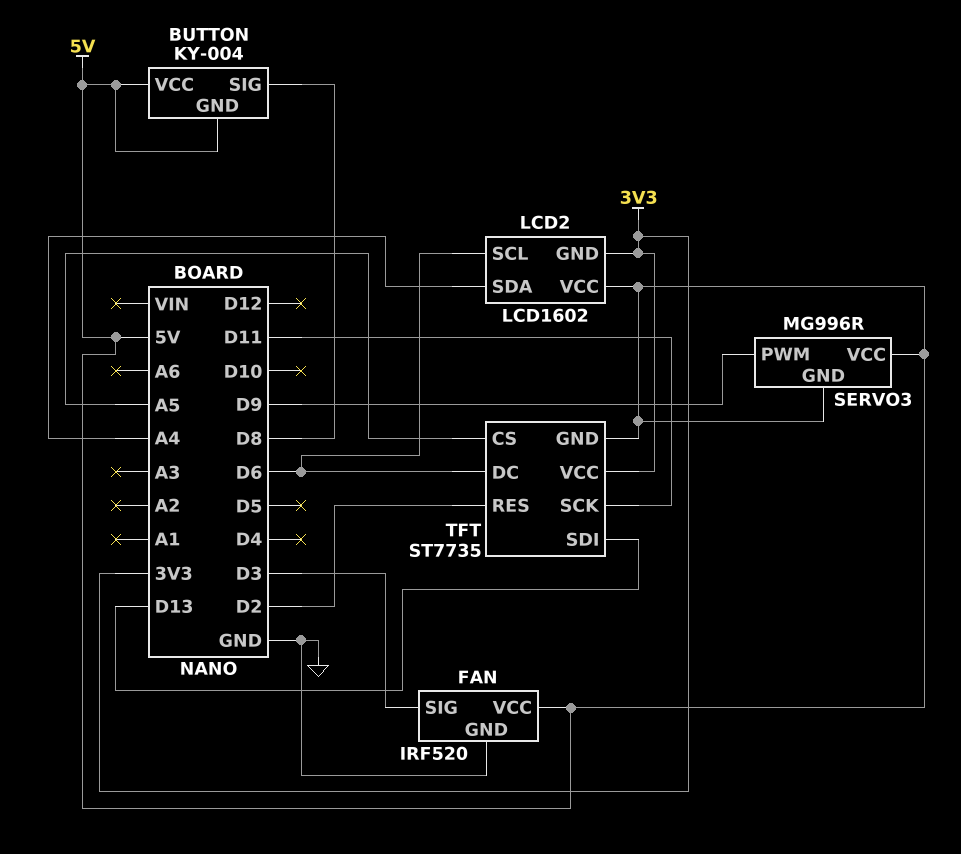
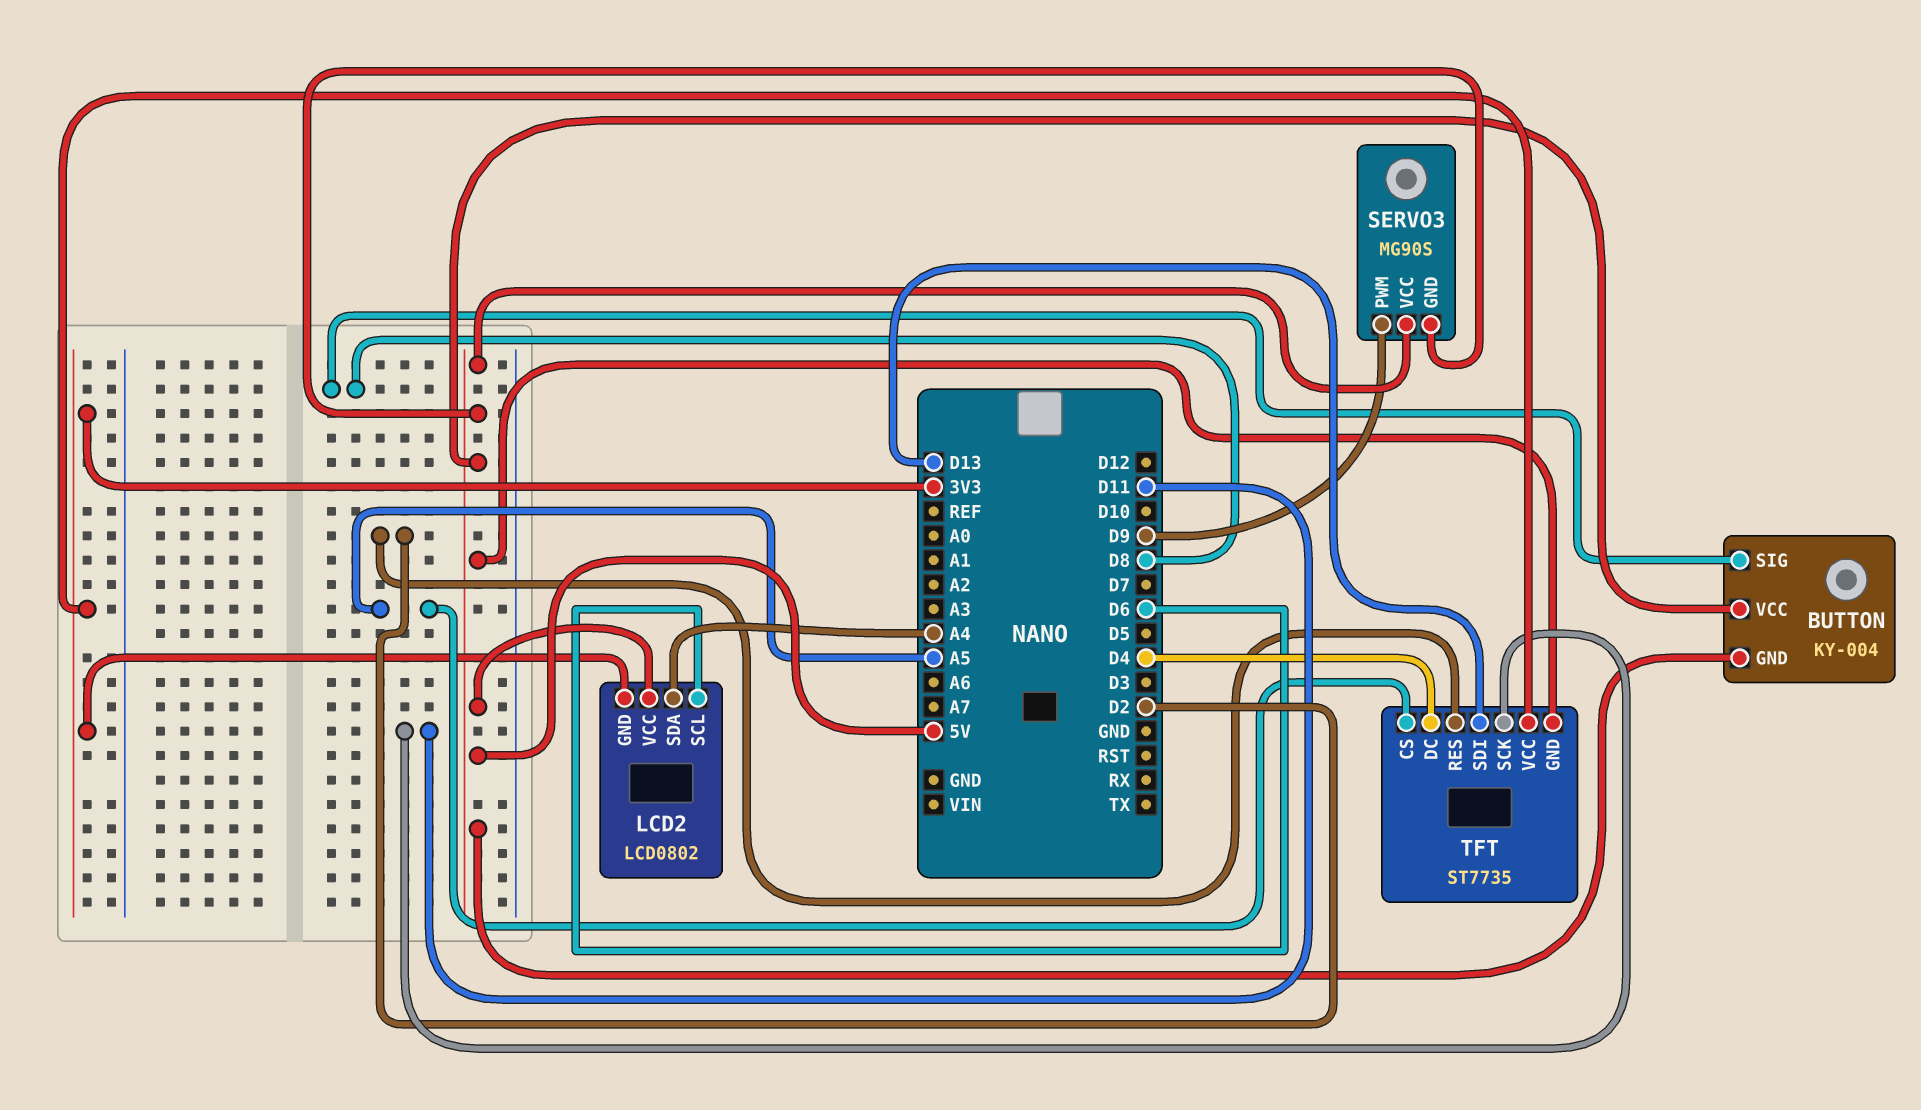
FAN: IRF520 -> none
FAN pin GND: GND -> none
FAN pin SIG: D3 -> none
FAN pin VCC: 5V -> none
LCD2: LCD1602 -> LCD0802
SERVO3: MG996R -> MG90S
TFT pin DC: D6 -> D4

